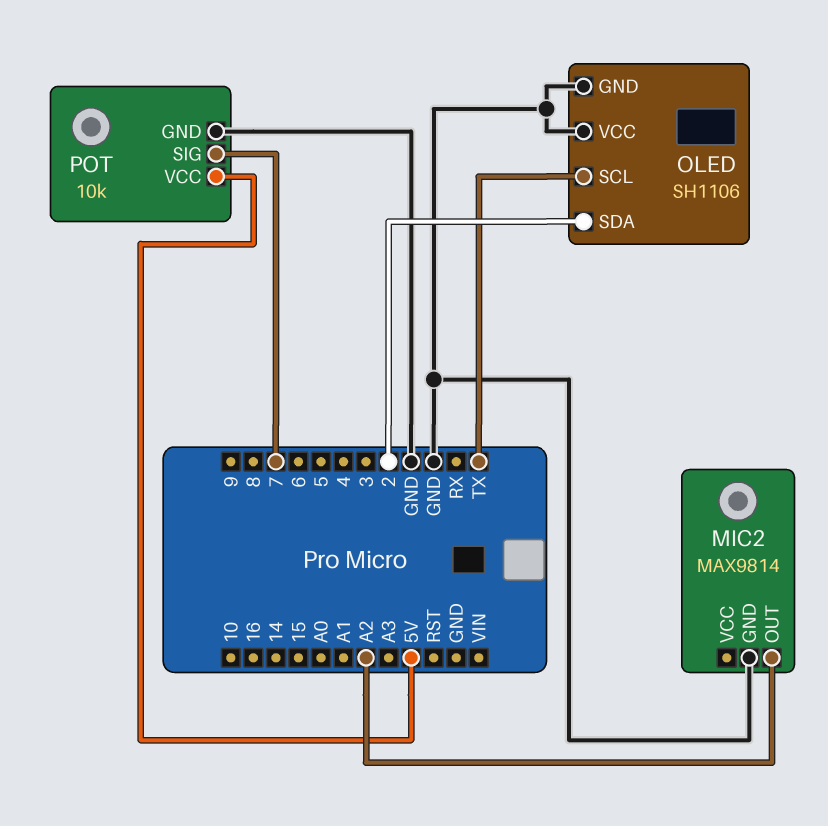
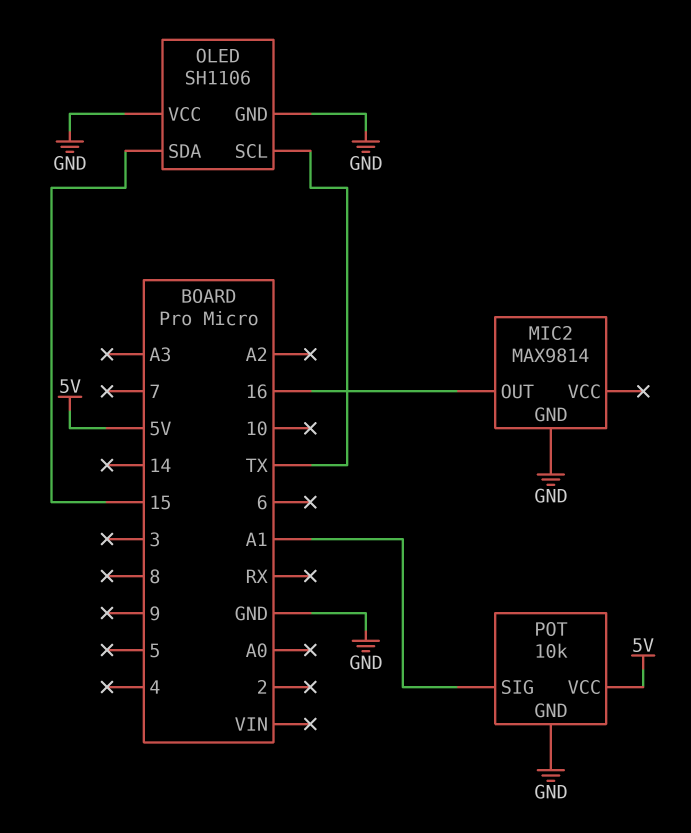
MIC2 pin OUT: A2 -> 16
OLED pin SDA: 2 -> 15
POT pin SIG: 7 -> A1

